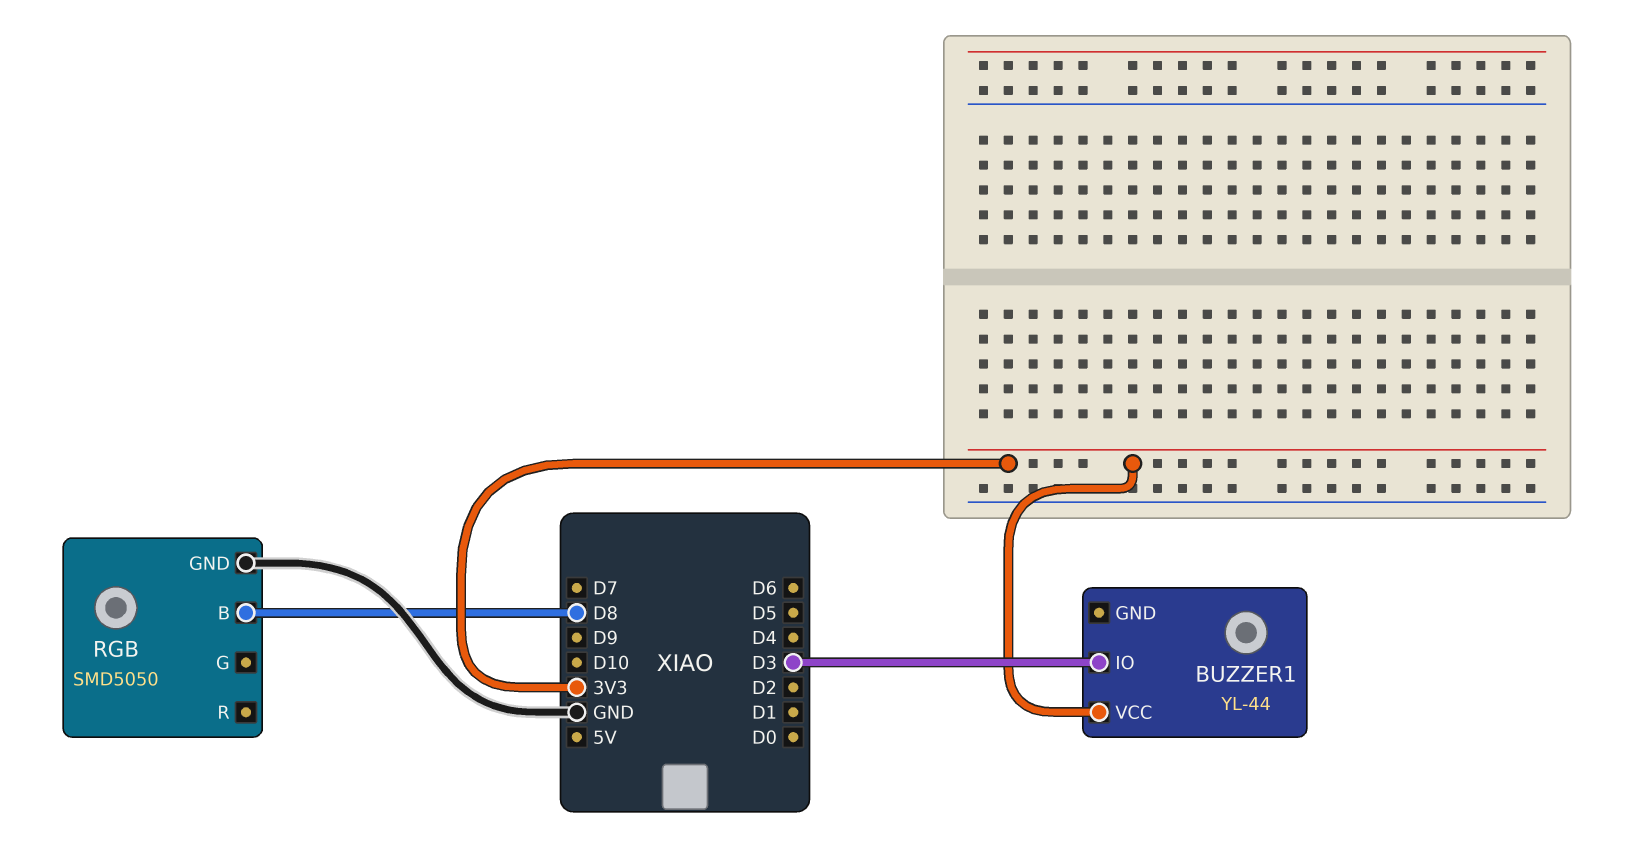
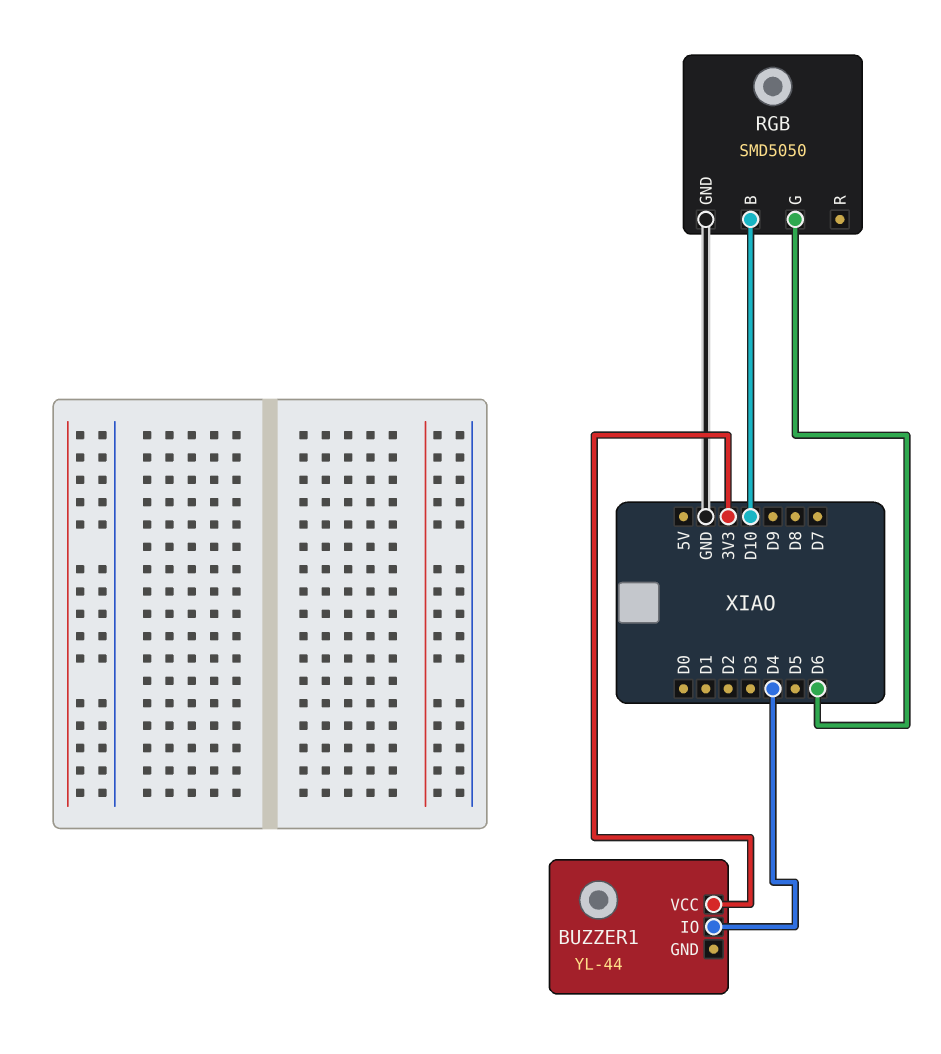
BUZZER1 pin IO: D3 -> D4
RGB pin B: D8 -> D10
RGB pin G: none -> D6

